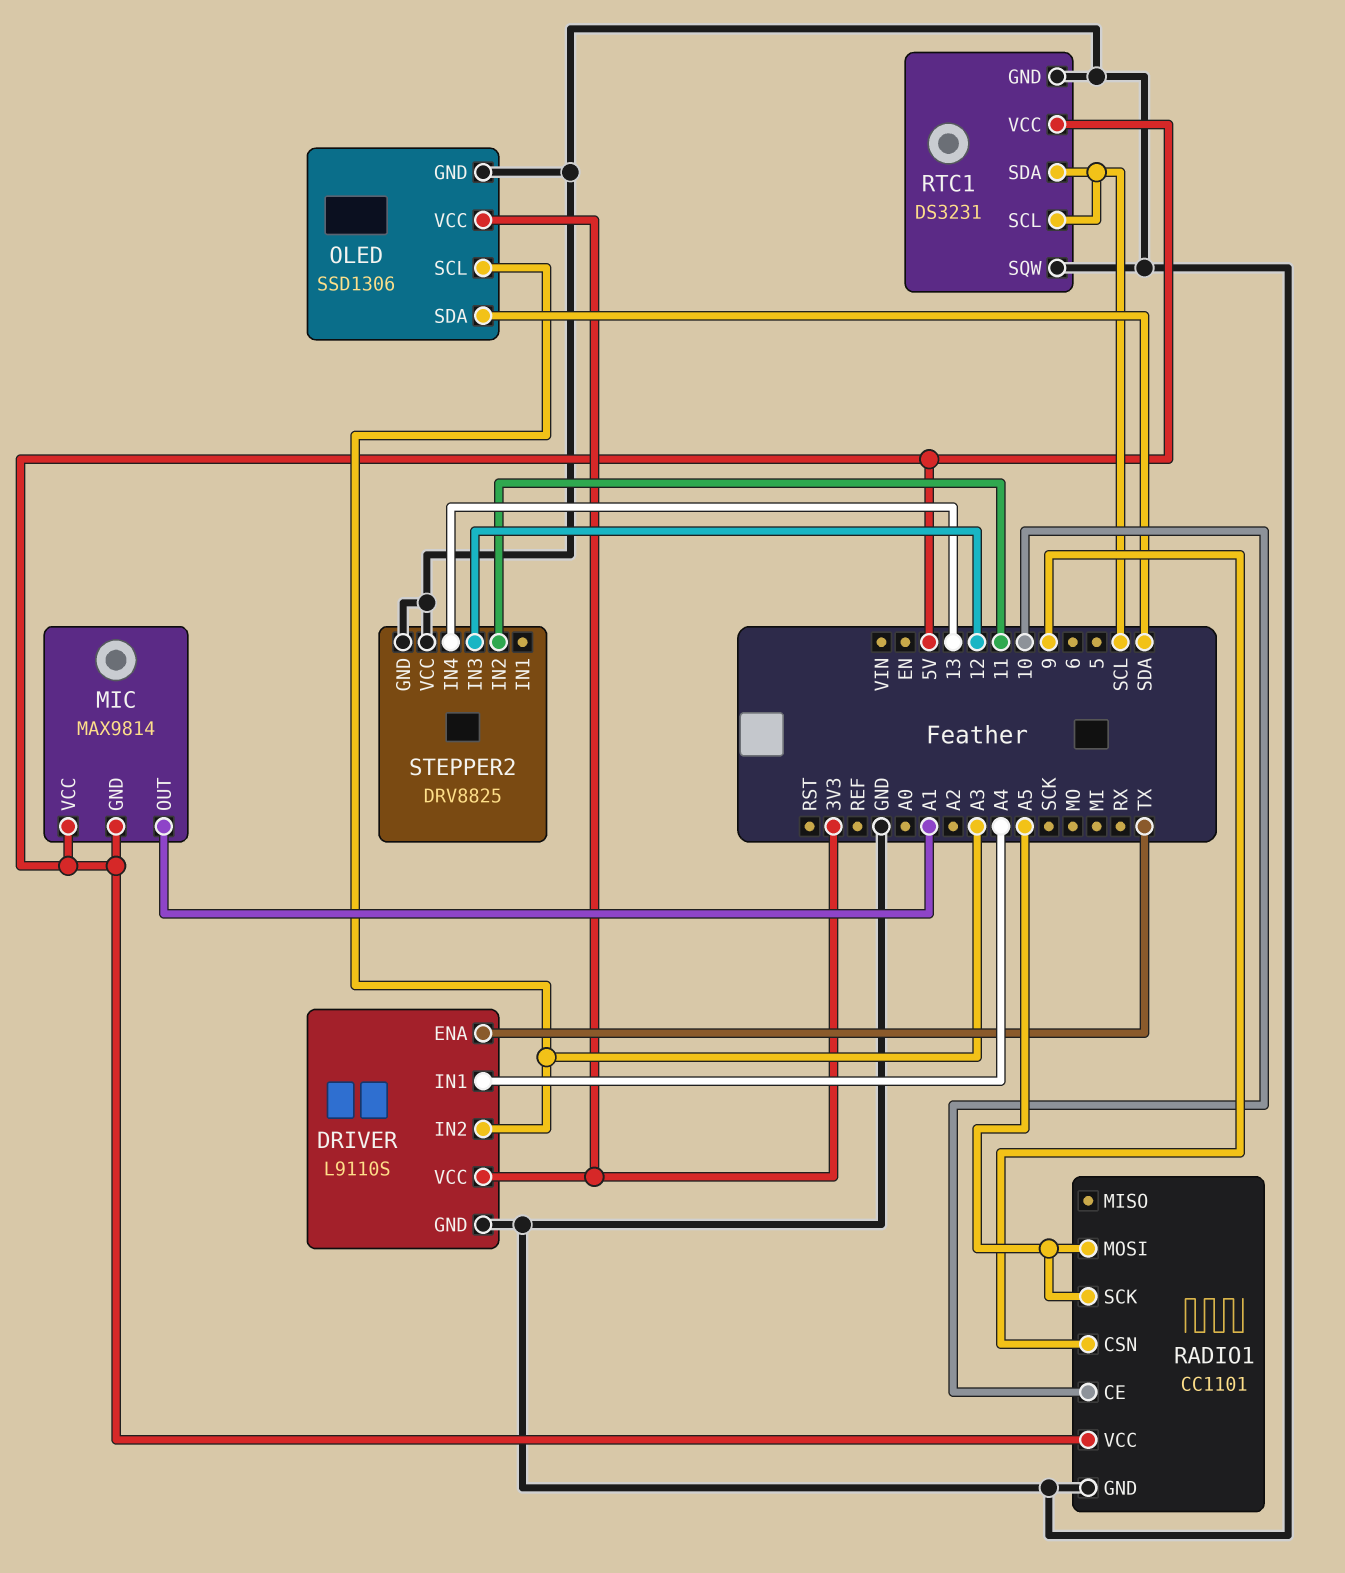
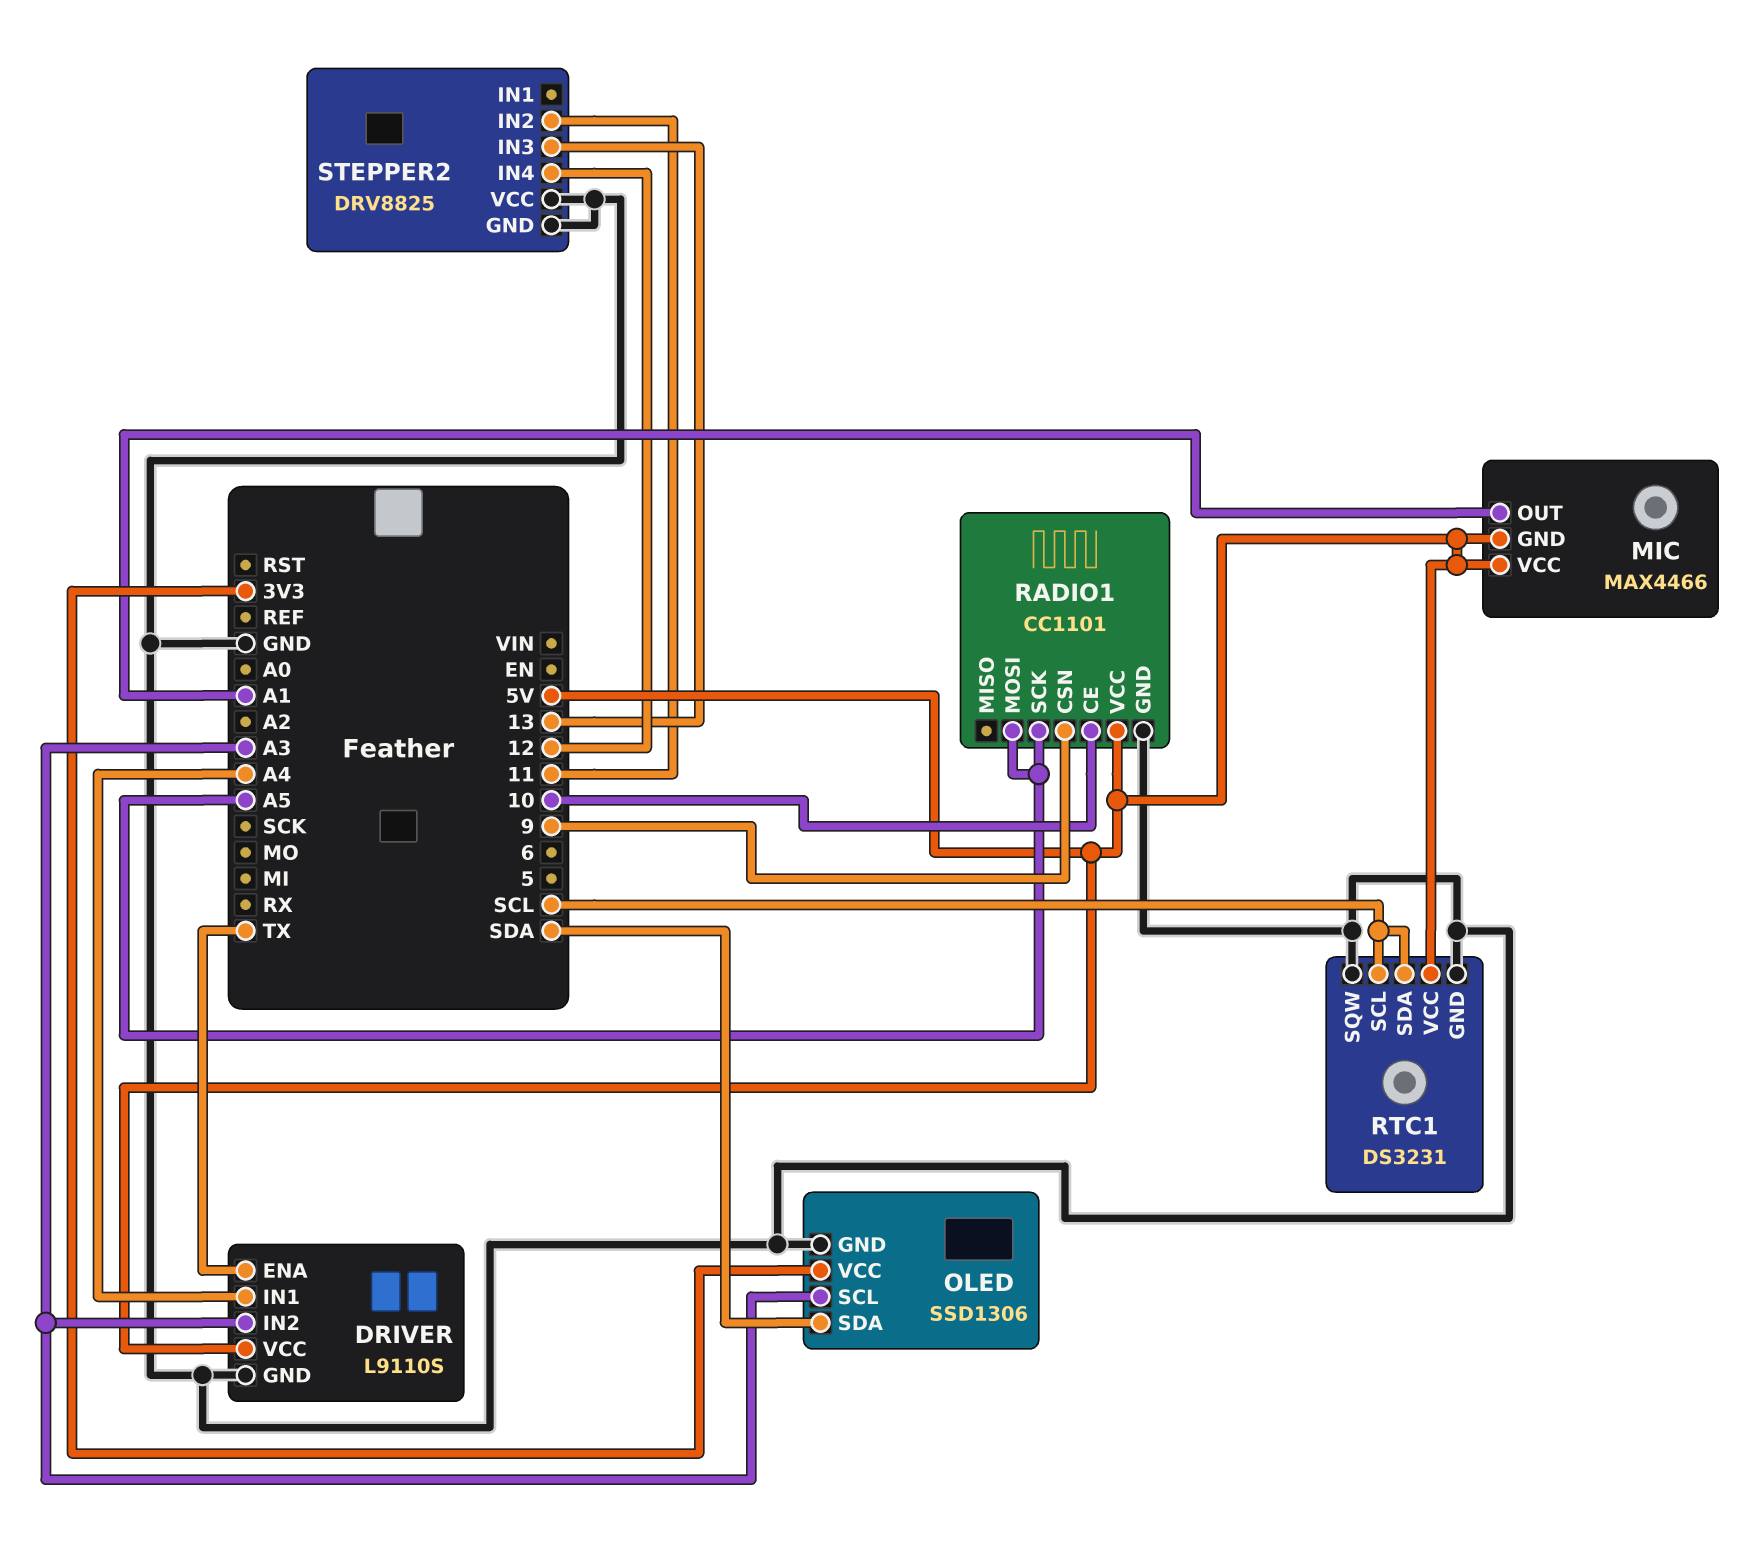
DRIVER pin VCC: 3V3 -> 5V
MIC: MAX9814 -> MAX4466
STEPPER2 pin IN3: 12 -> 13
STEPPER2 pin IN4: 13 -> 12

